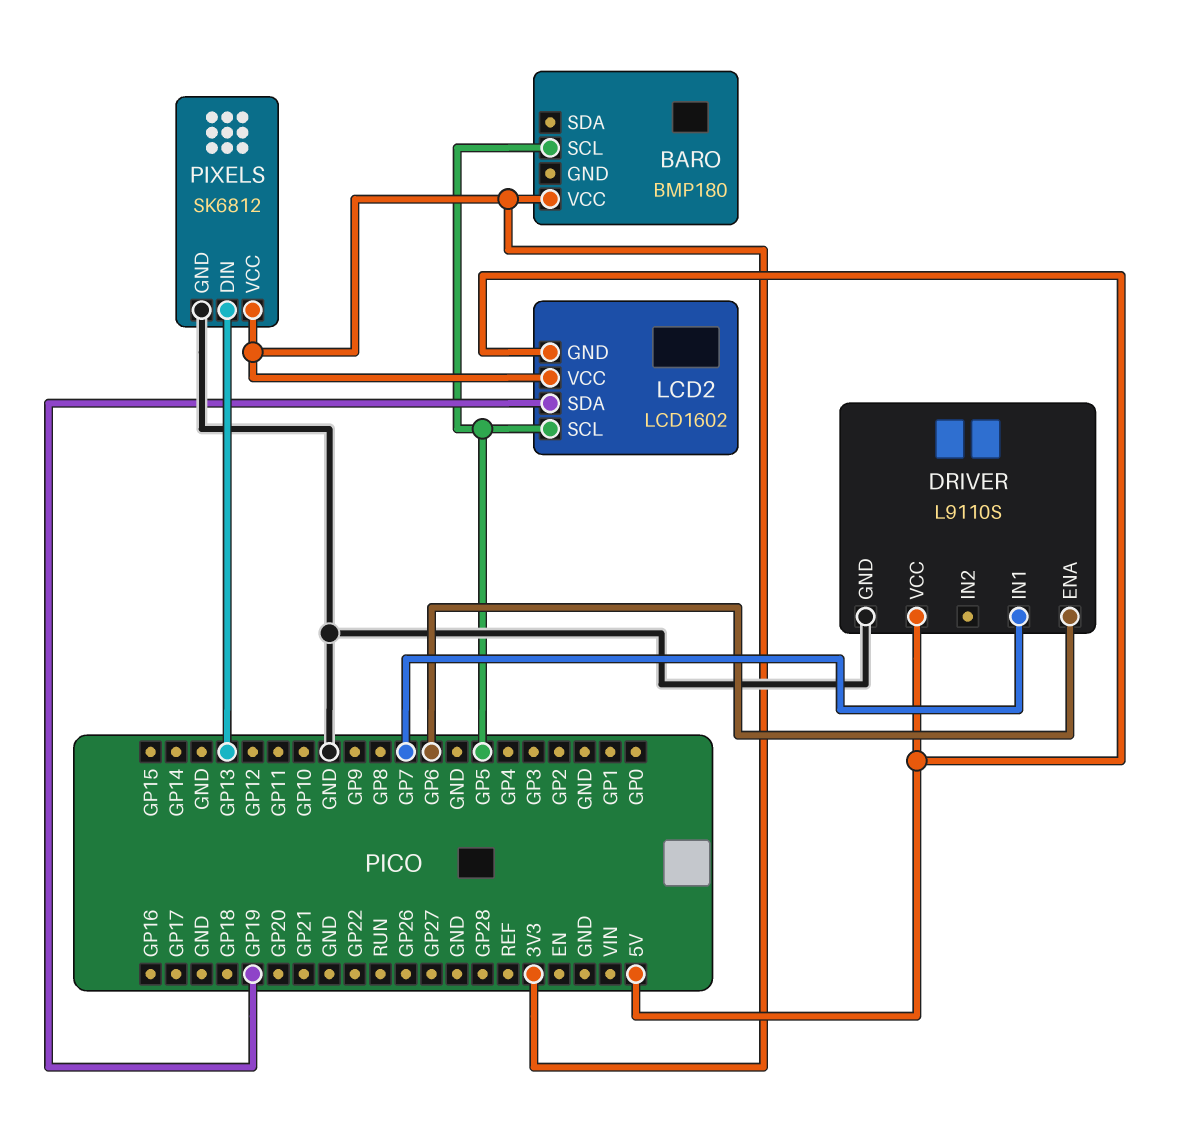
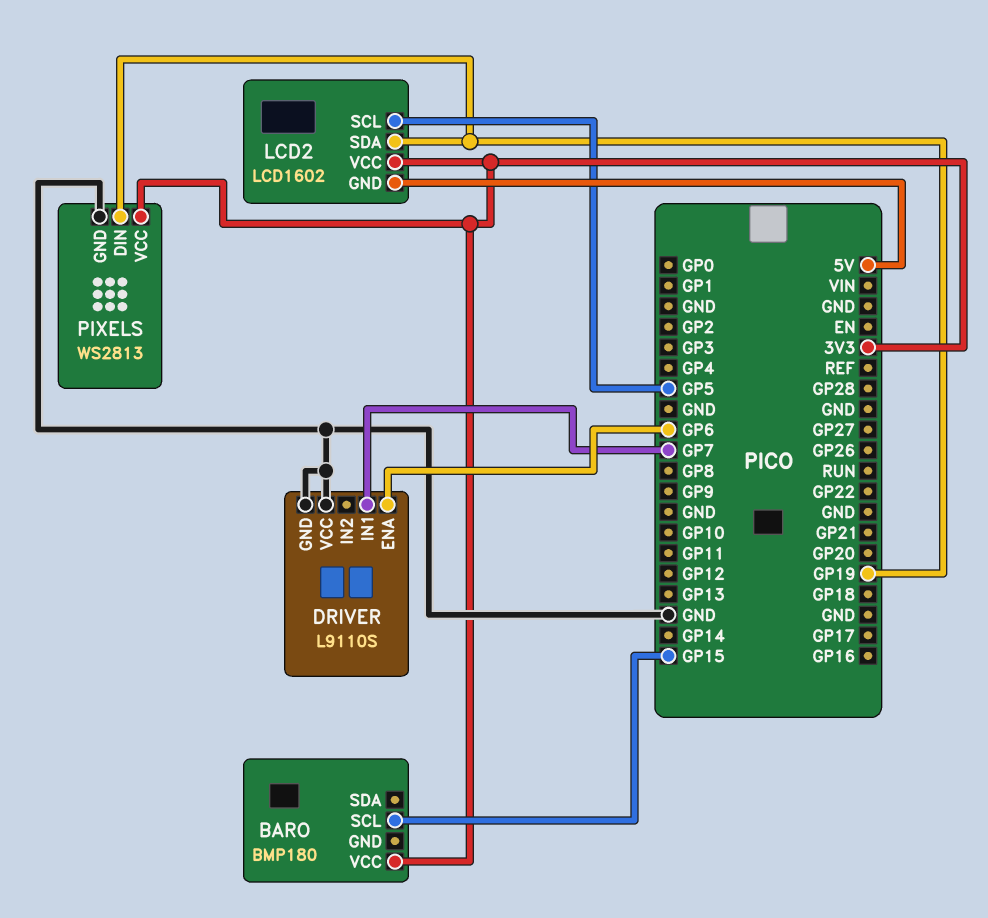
BARO pin SCL: GP5 -> GP15
DRIVER pin VCC: 5V -> GND
PIXELS: SK6812 -> WS2813
PIXELS pin DIN: GP13 -> GP19

